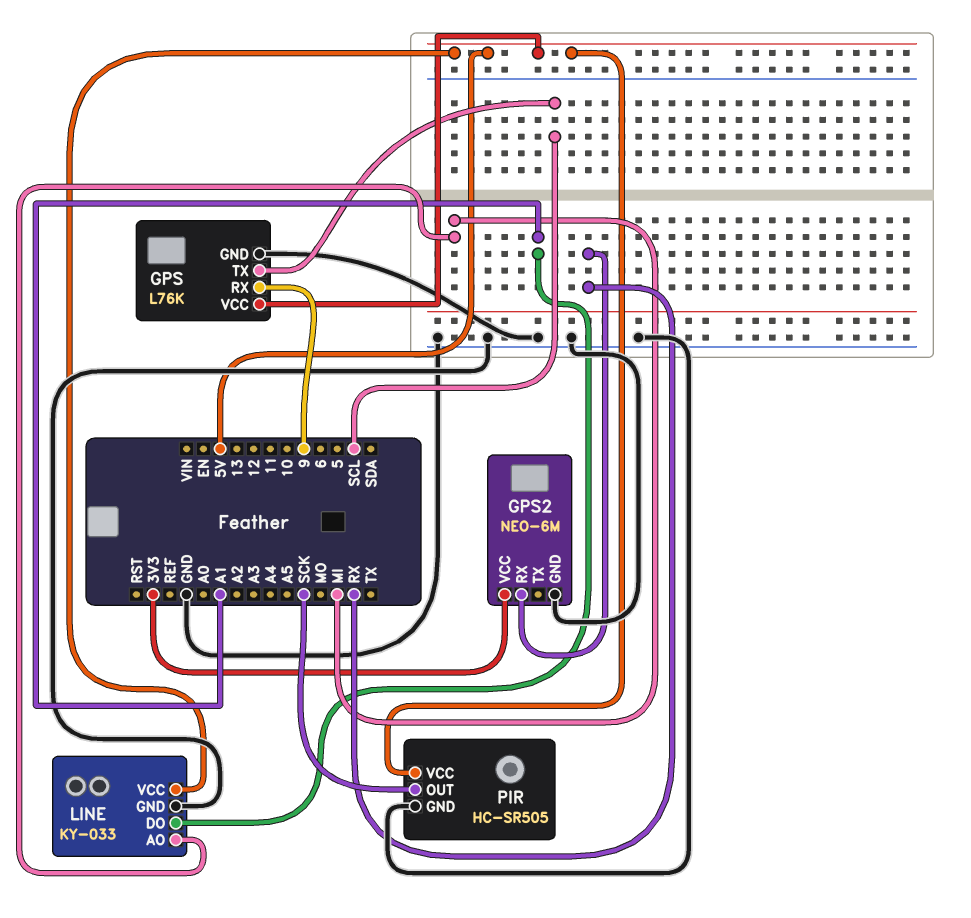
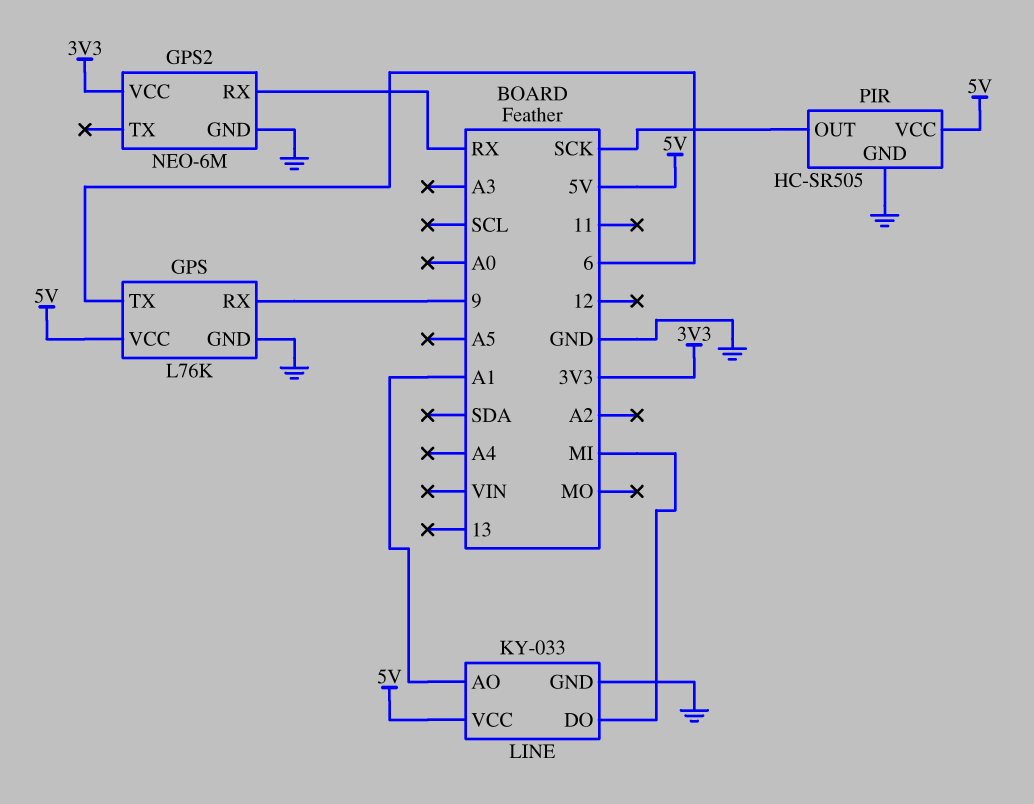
GPS pin TX: SCL -> 6
LINE pin AO: MI -> A1
LINE pin DO: A1 -> MI

